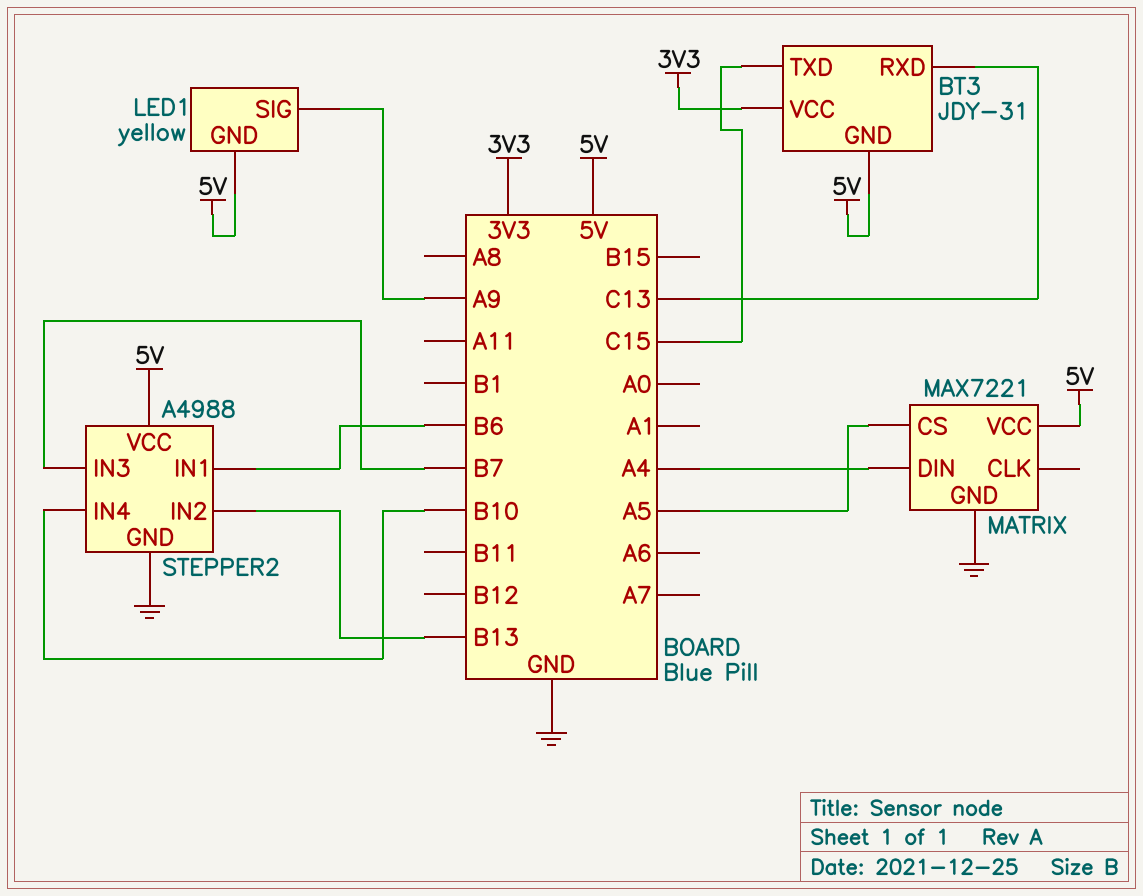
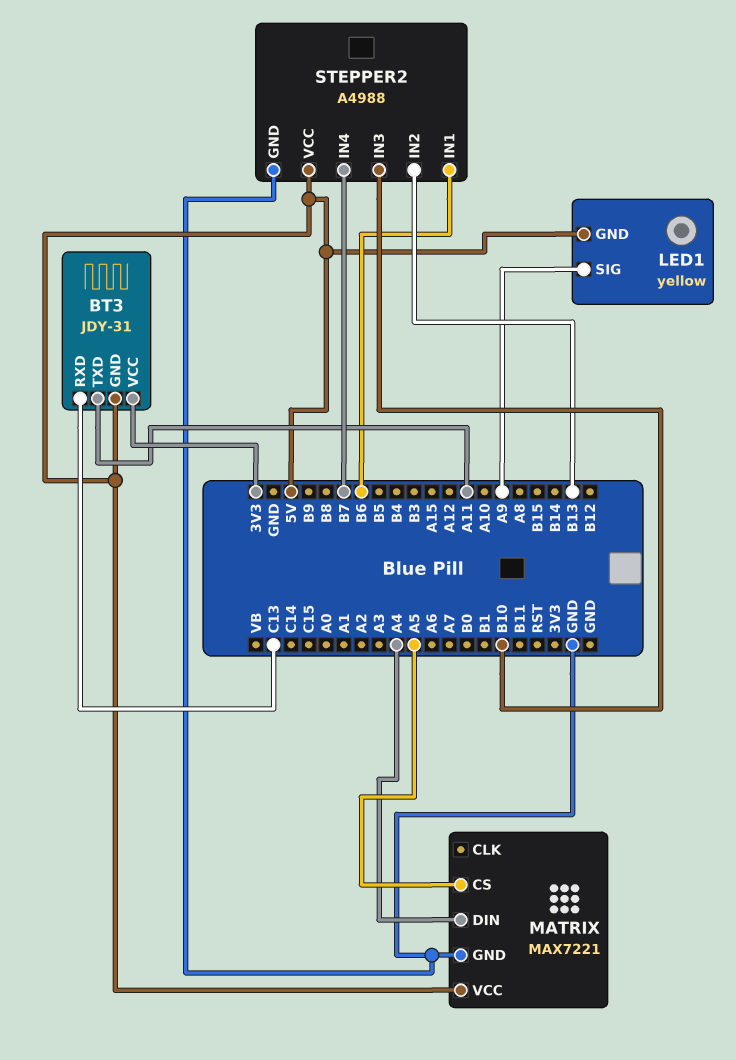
BT3 pin TXD: C15 -> A11
STEPPER2 pin IN3: B7 -> B10
STEPPER2 pin IN4: B10 -> B7

